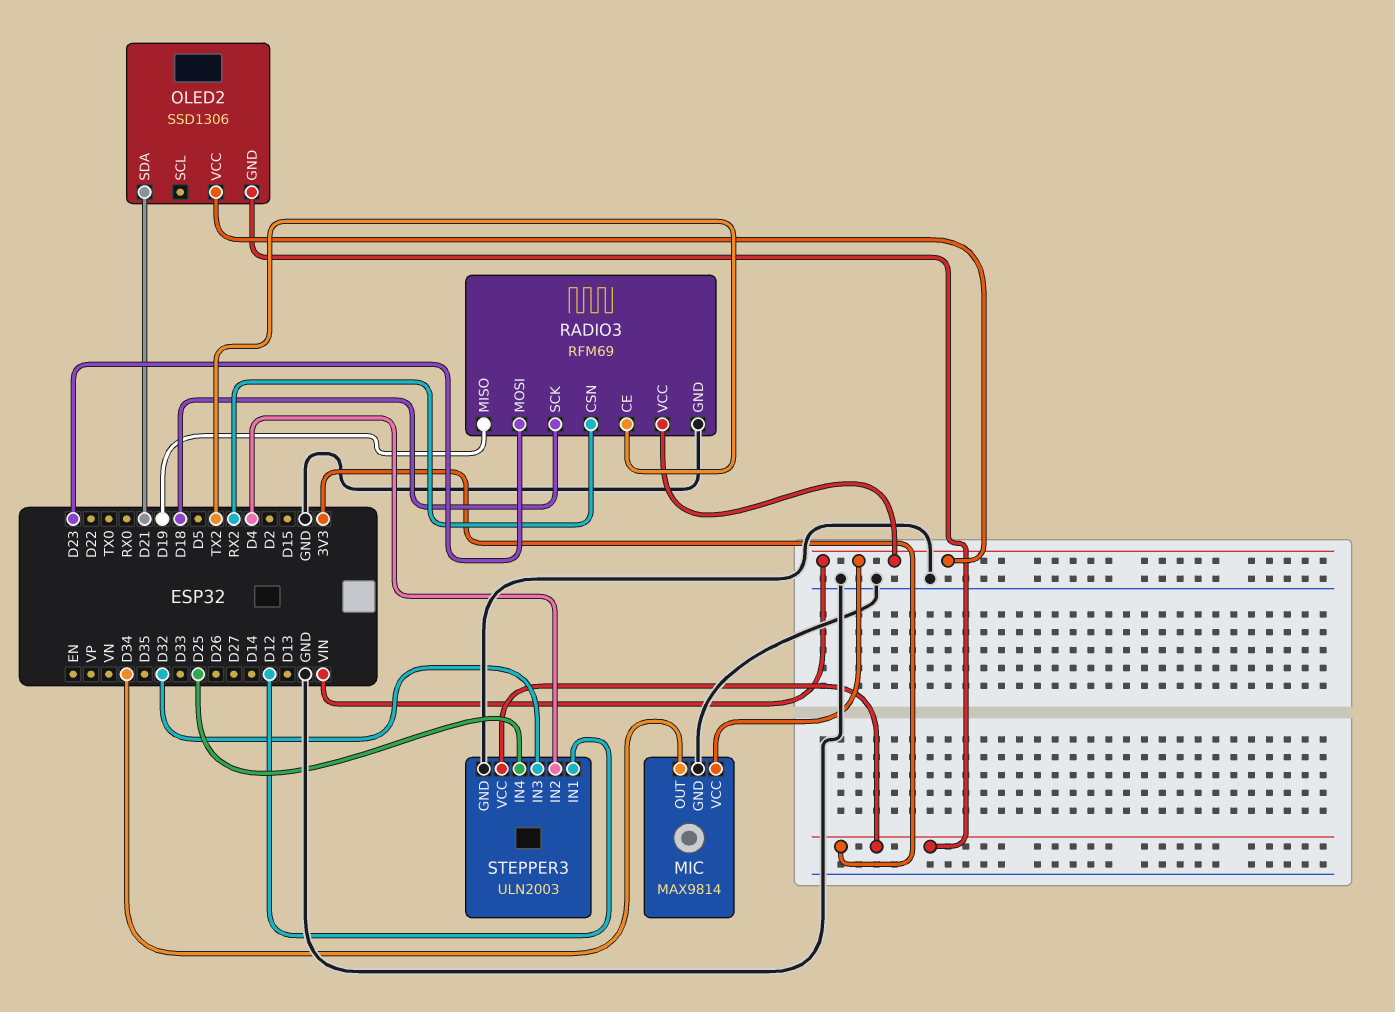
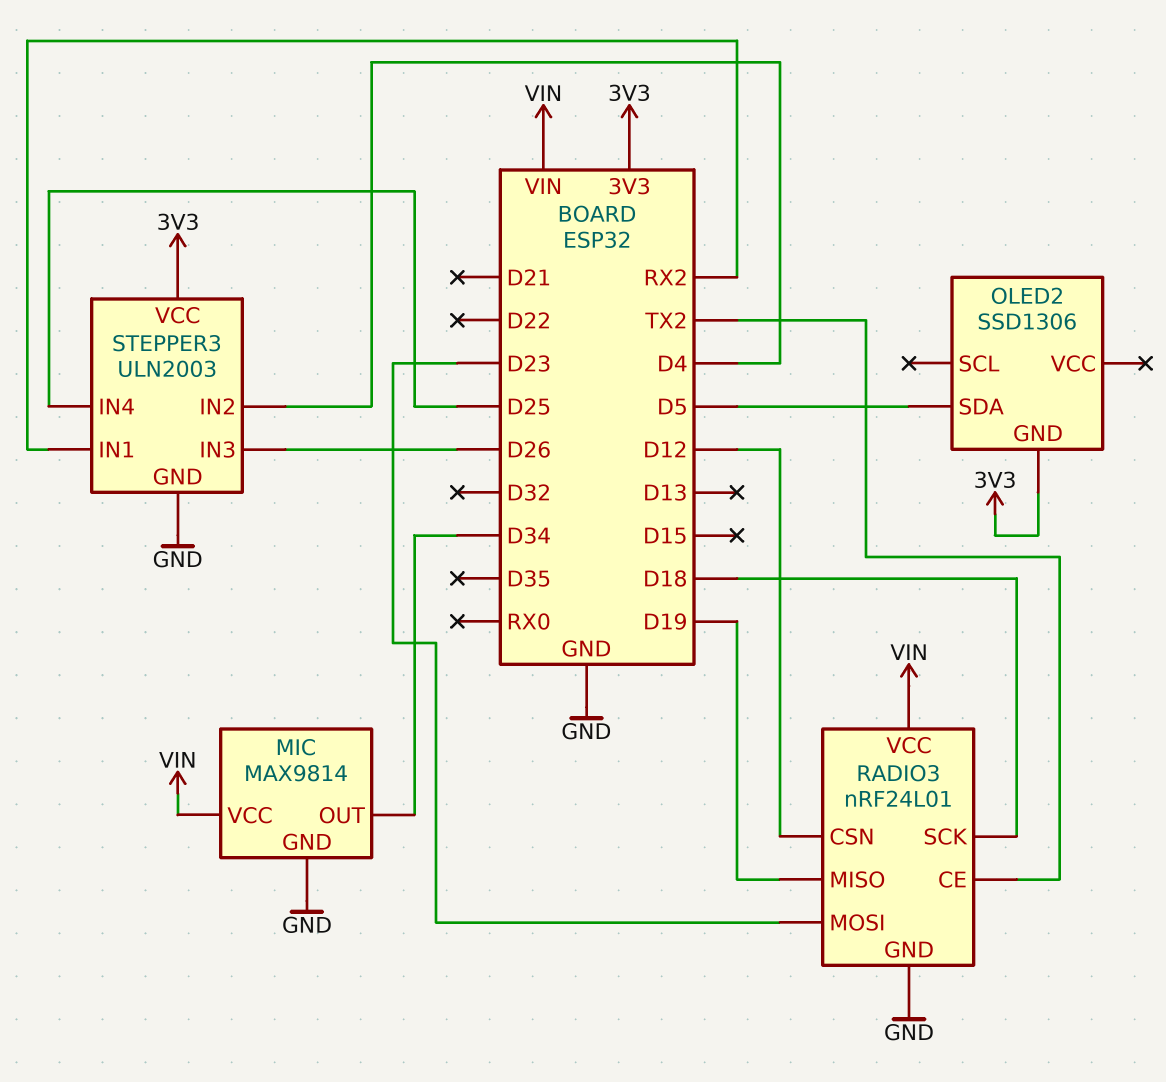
OLED2 pin SDA: D21 -> D5
OLED2 pin VCC: VIN -> none
RADIO3: RFM69 -> nRF24L01
RADIO3 pin CSN: RX2 -> D12
STEPPER3 pin IN1: D12 -> RX2
STEPPER3 pin IN3: D32 -> D26

